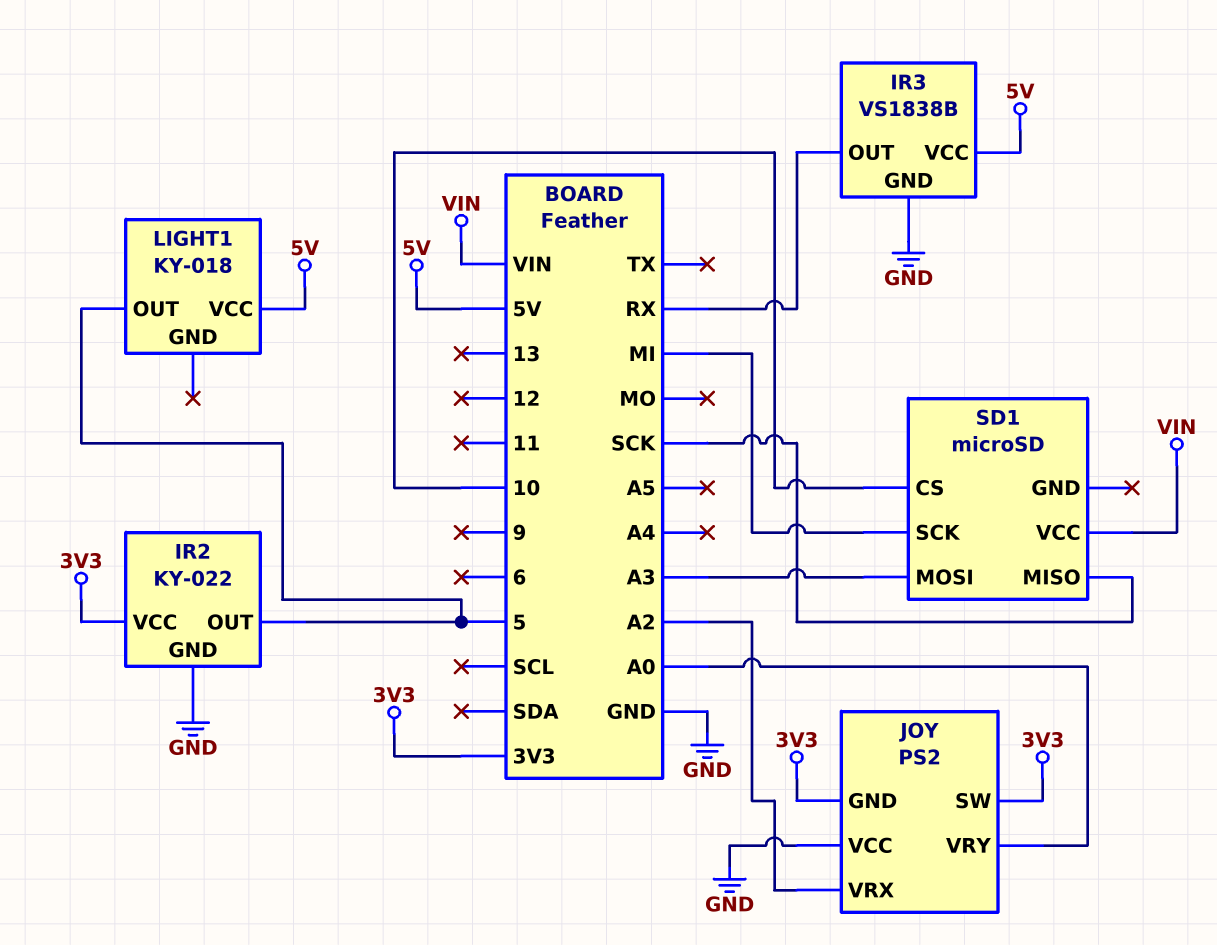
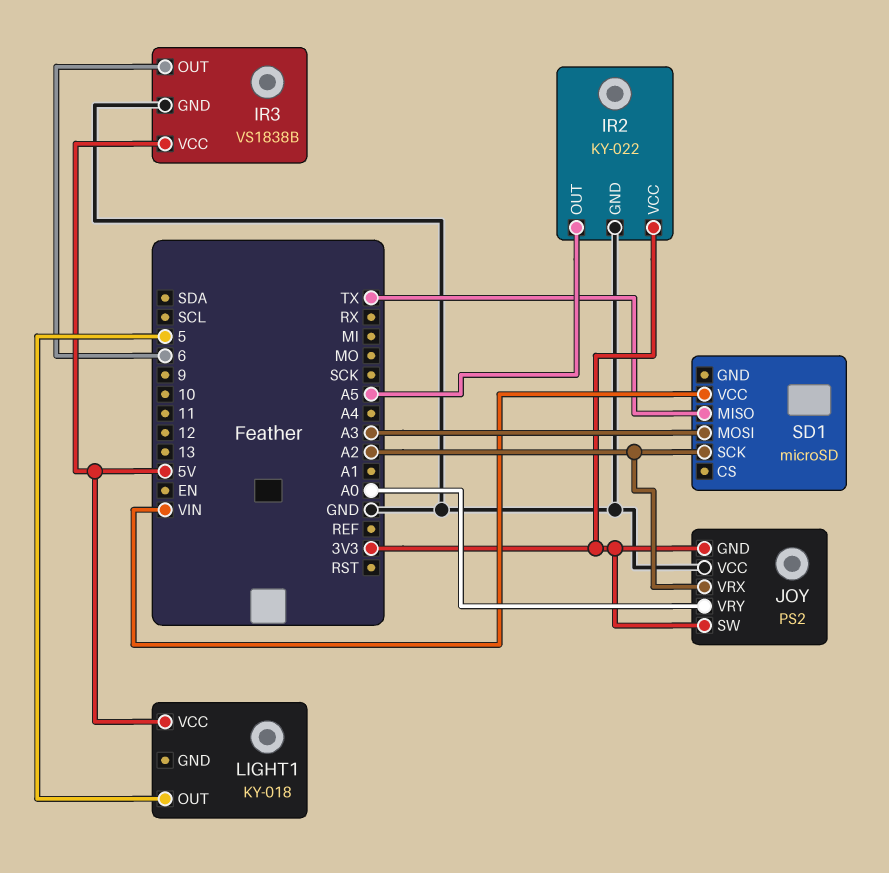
IR2 pin OUT: 5 -> A5
IR3 pin OUT: RX -> 6
SD1 pin CS: 10 -> none
SD1 pin MISO: SCK -> TX
SD1 pin SCK: MI -> A2

